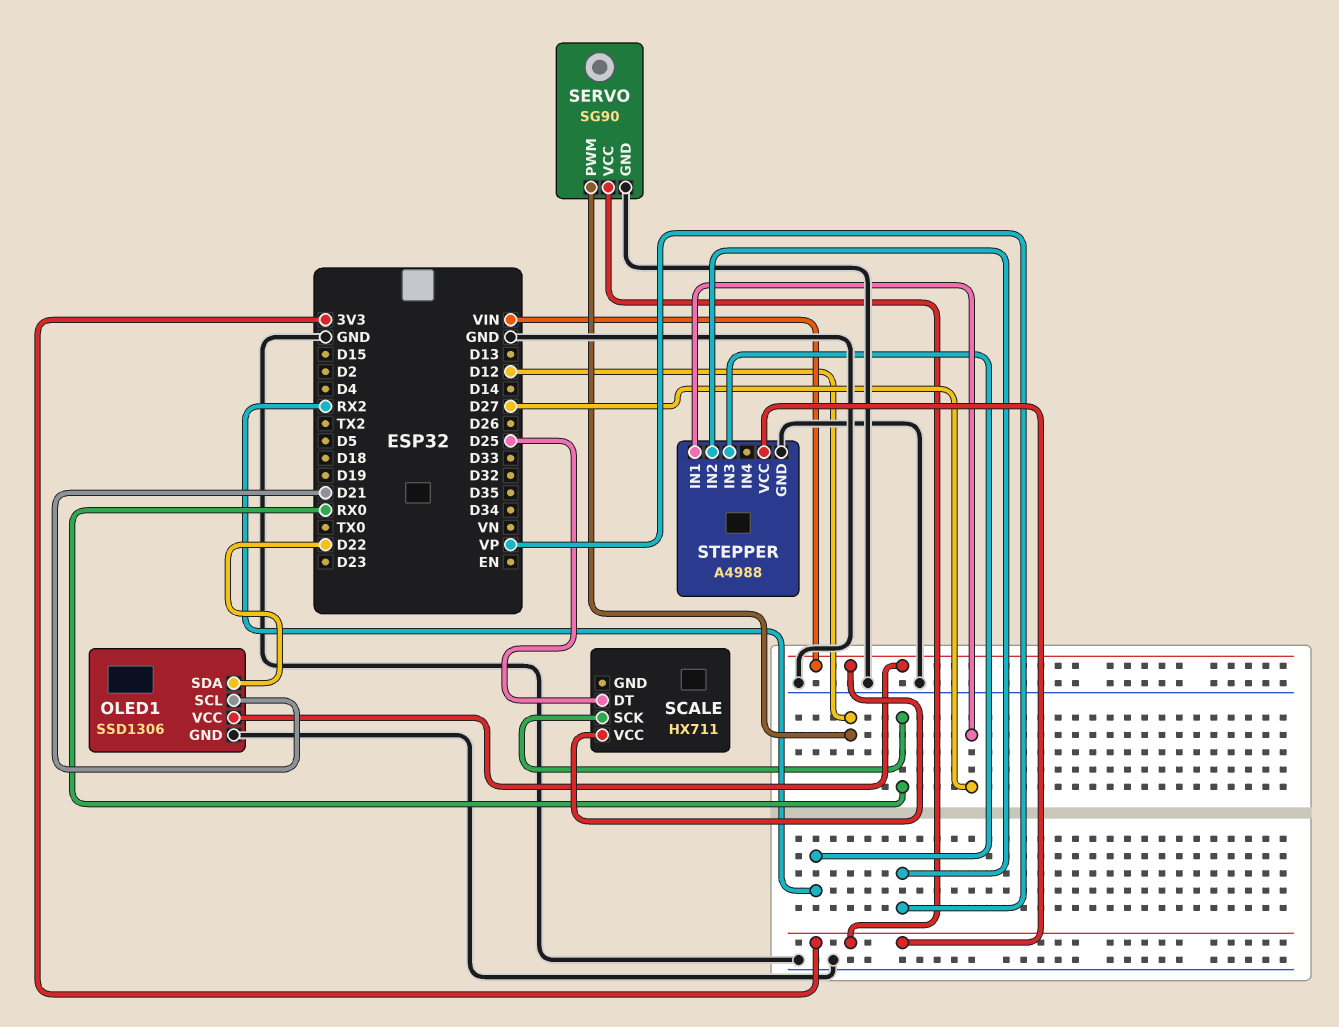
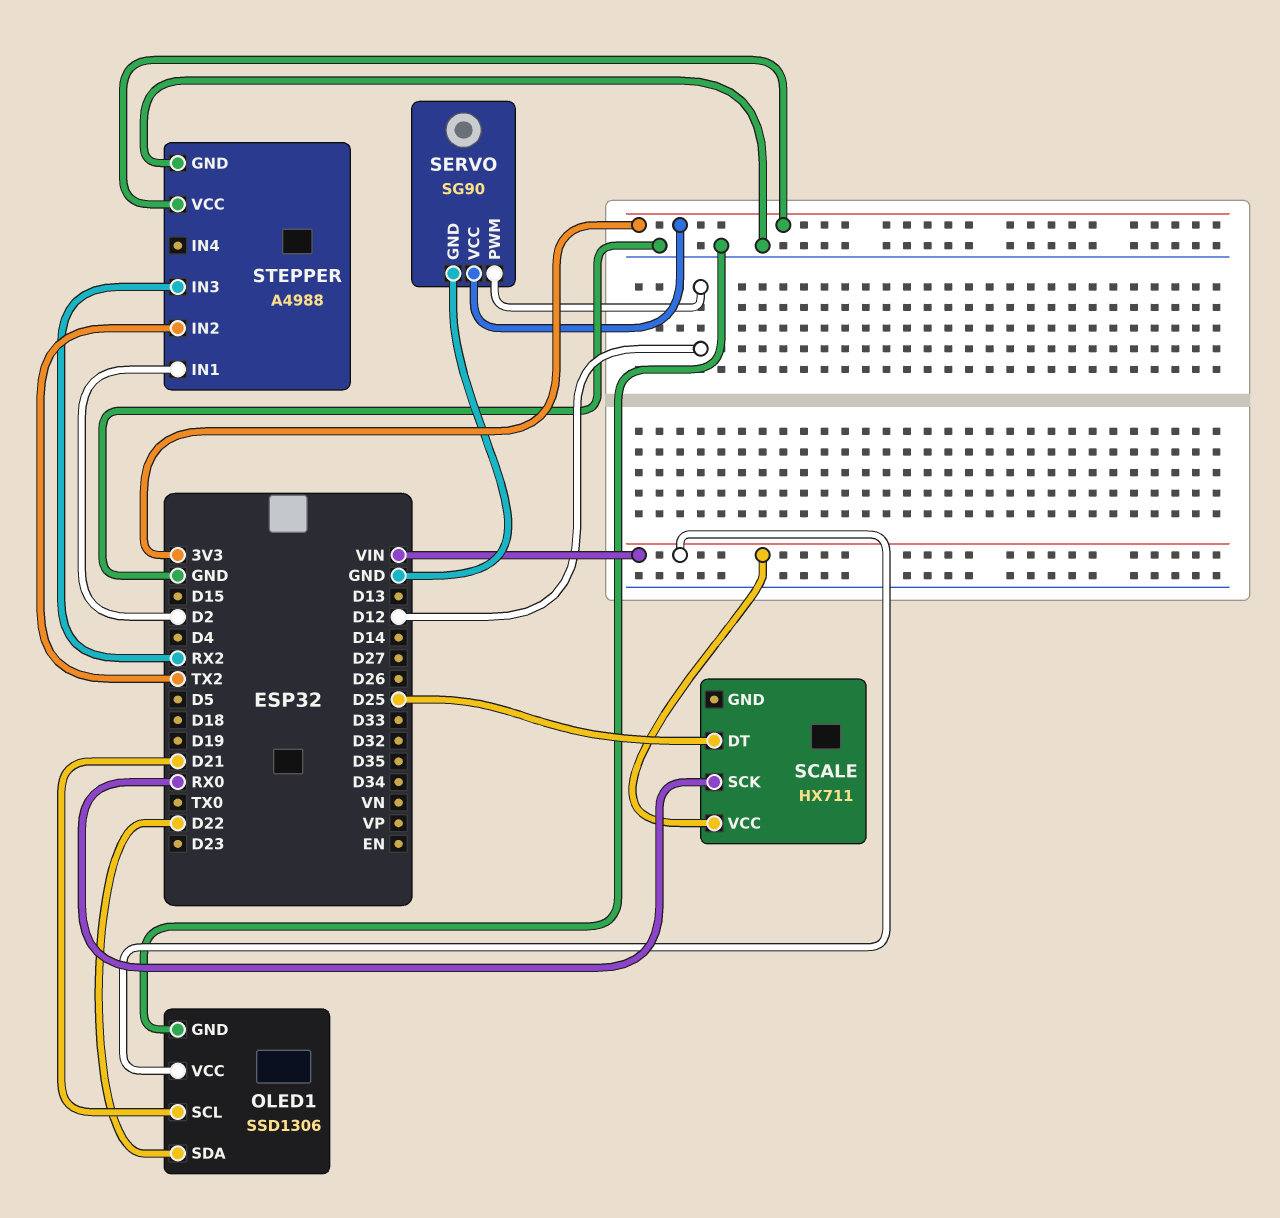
STEPPER pin IN1: D27 -> D2
STEPPER pin IN2: VP -> TX2

